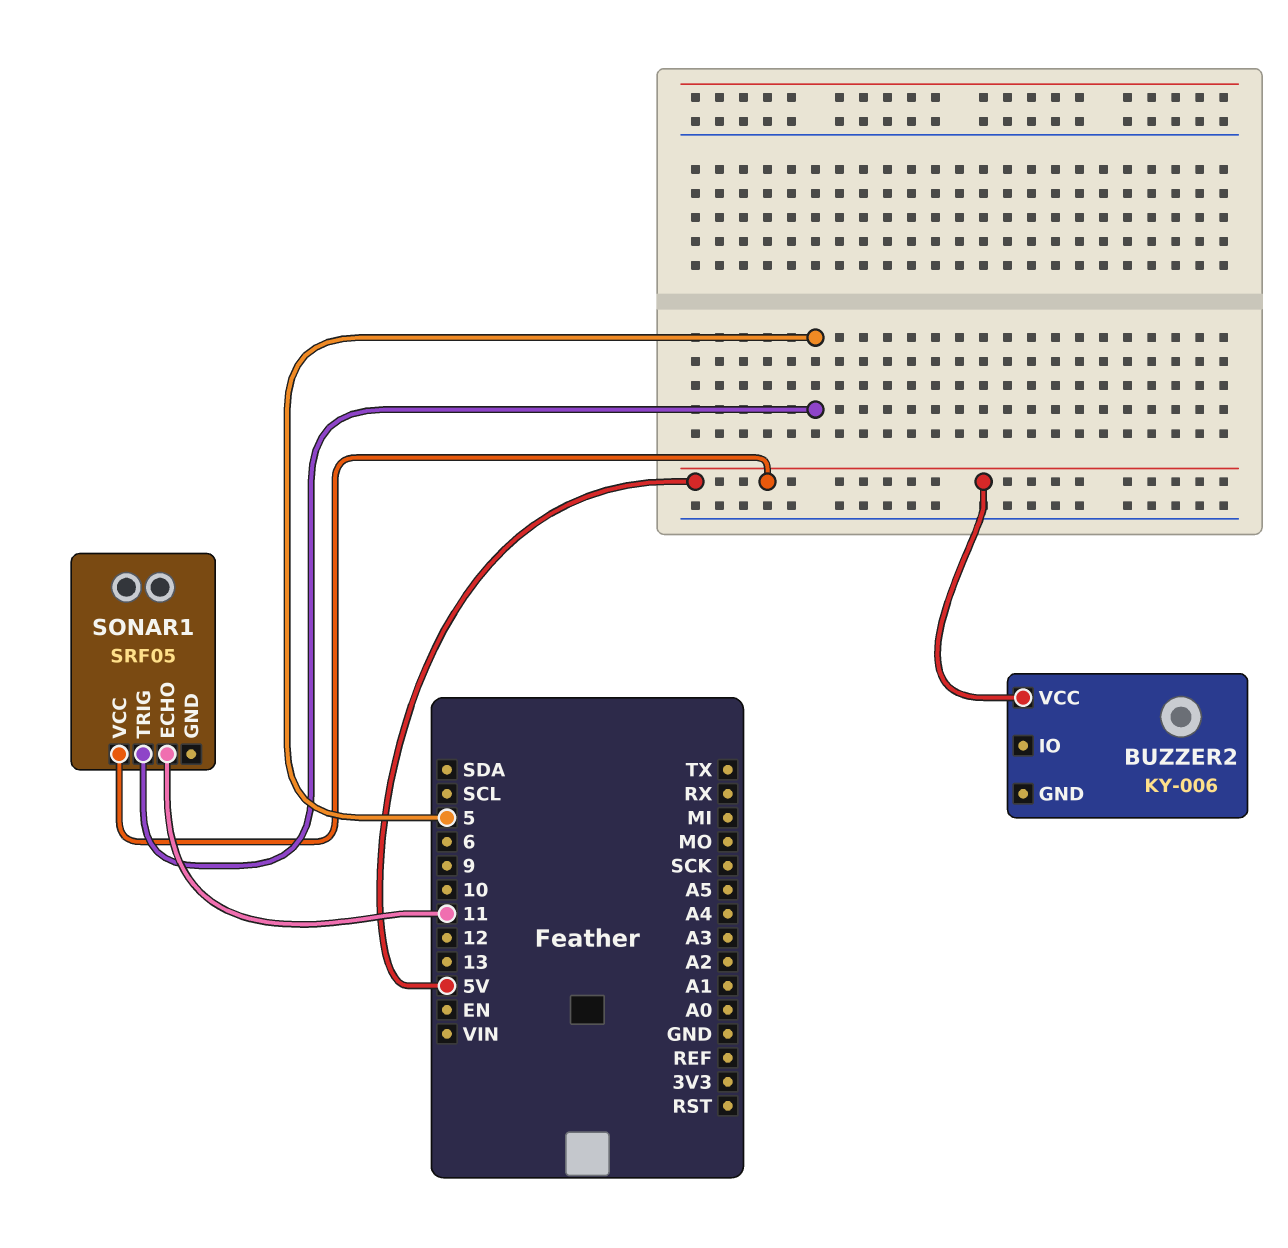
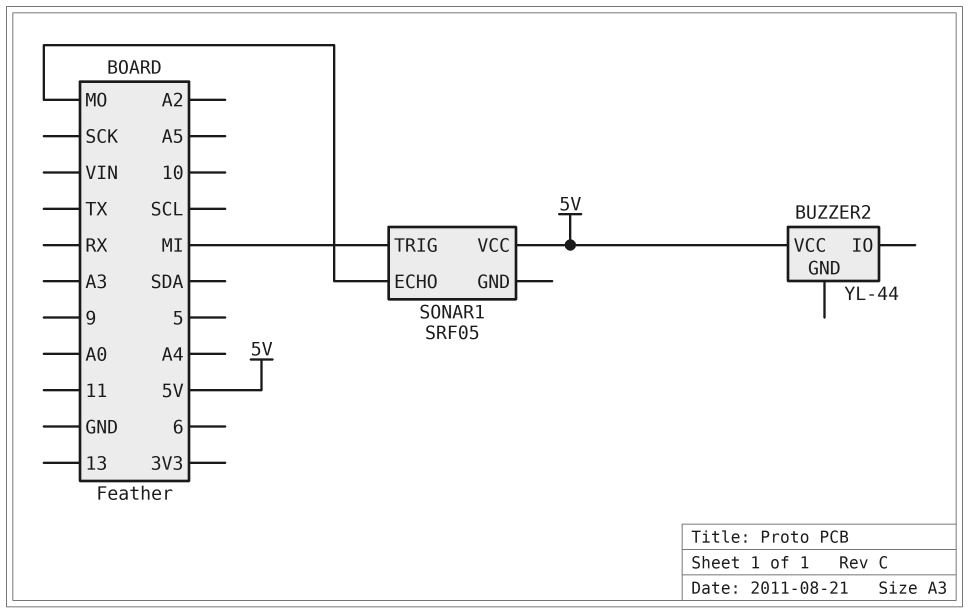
BUZZER2: KY-006 -> YL-44
SONAR1 pin ECHO: 11 -> MO
SONAR1 pin TRIG: 5 -> MI

